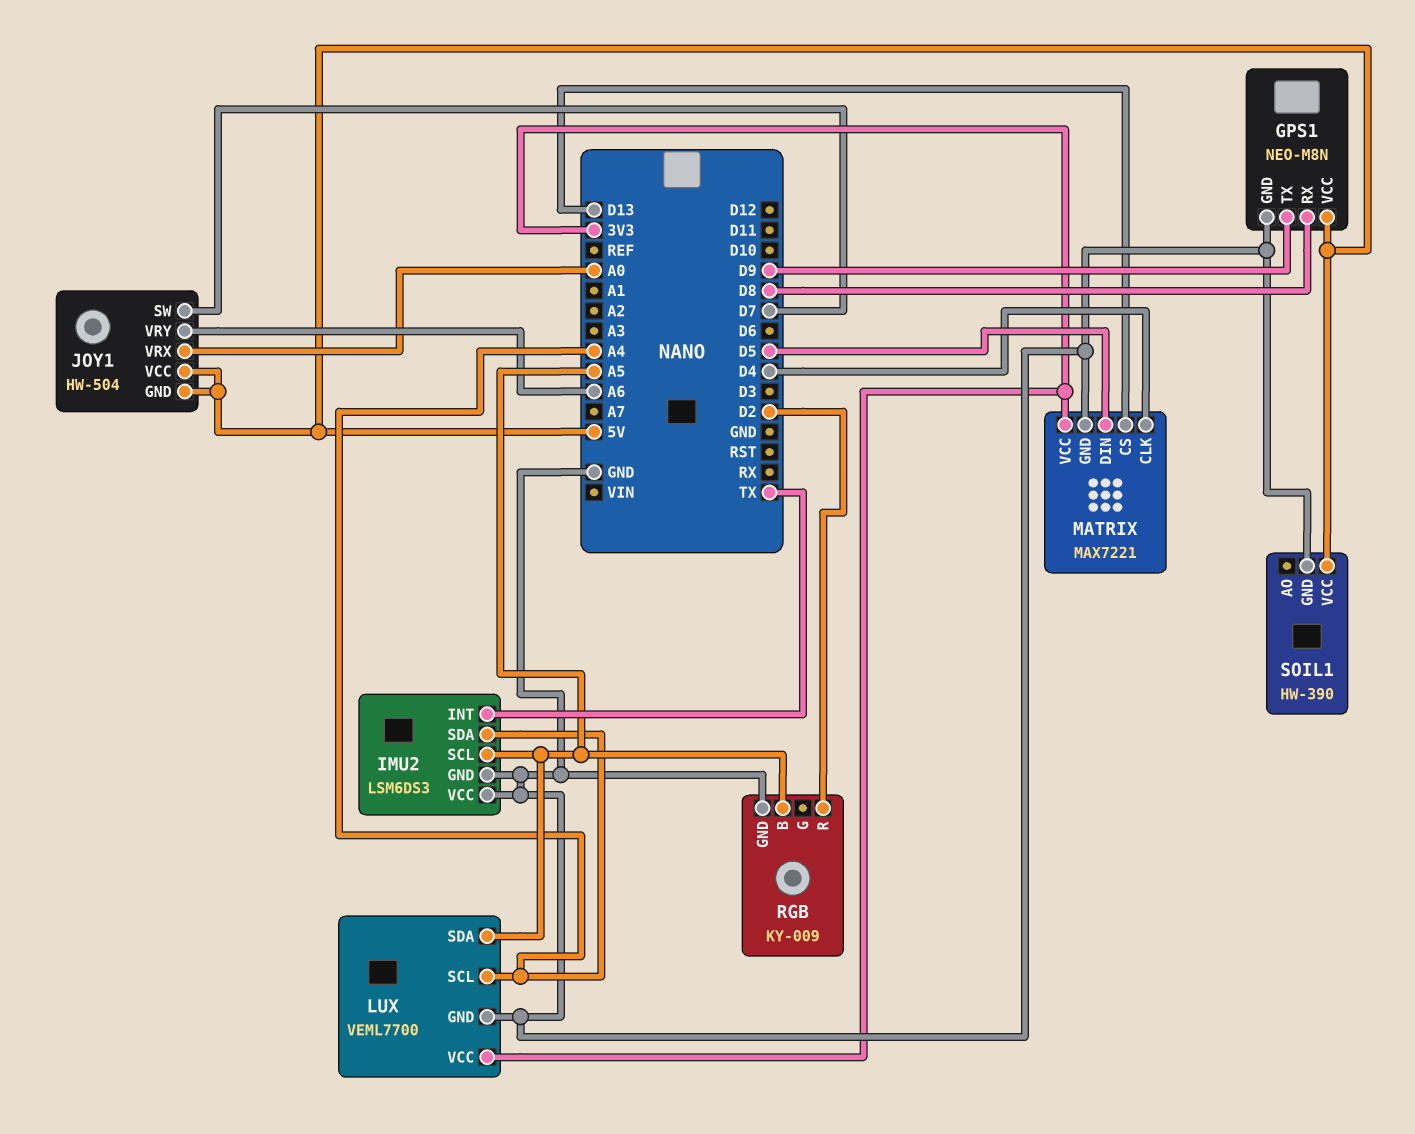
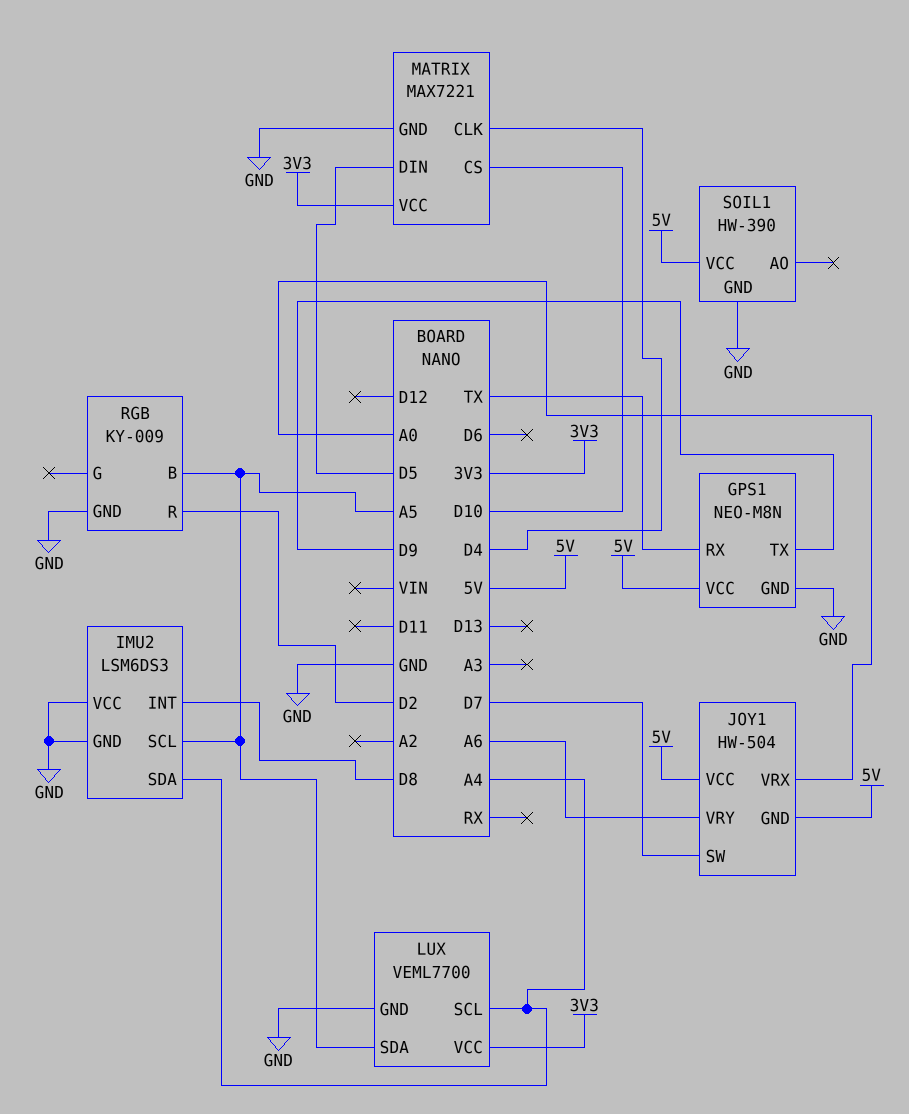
GPS1 pin RX: D8 -> TX
IMU2 pin INT: TX -> D8
MATRIX pin CS: D13 -> D10

